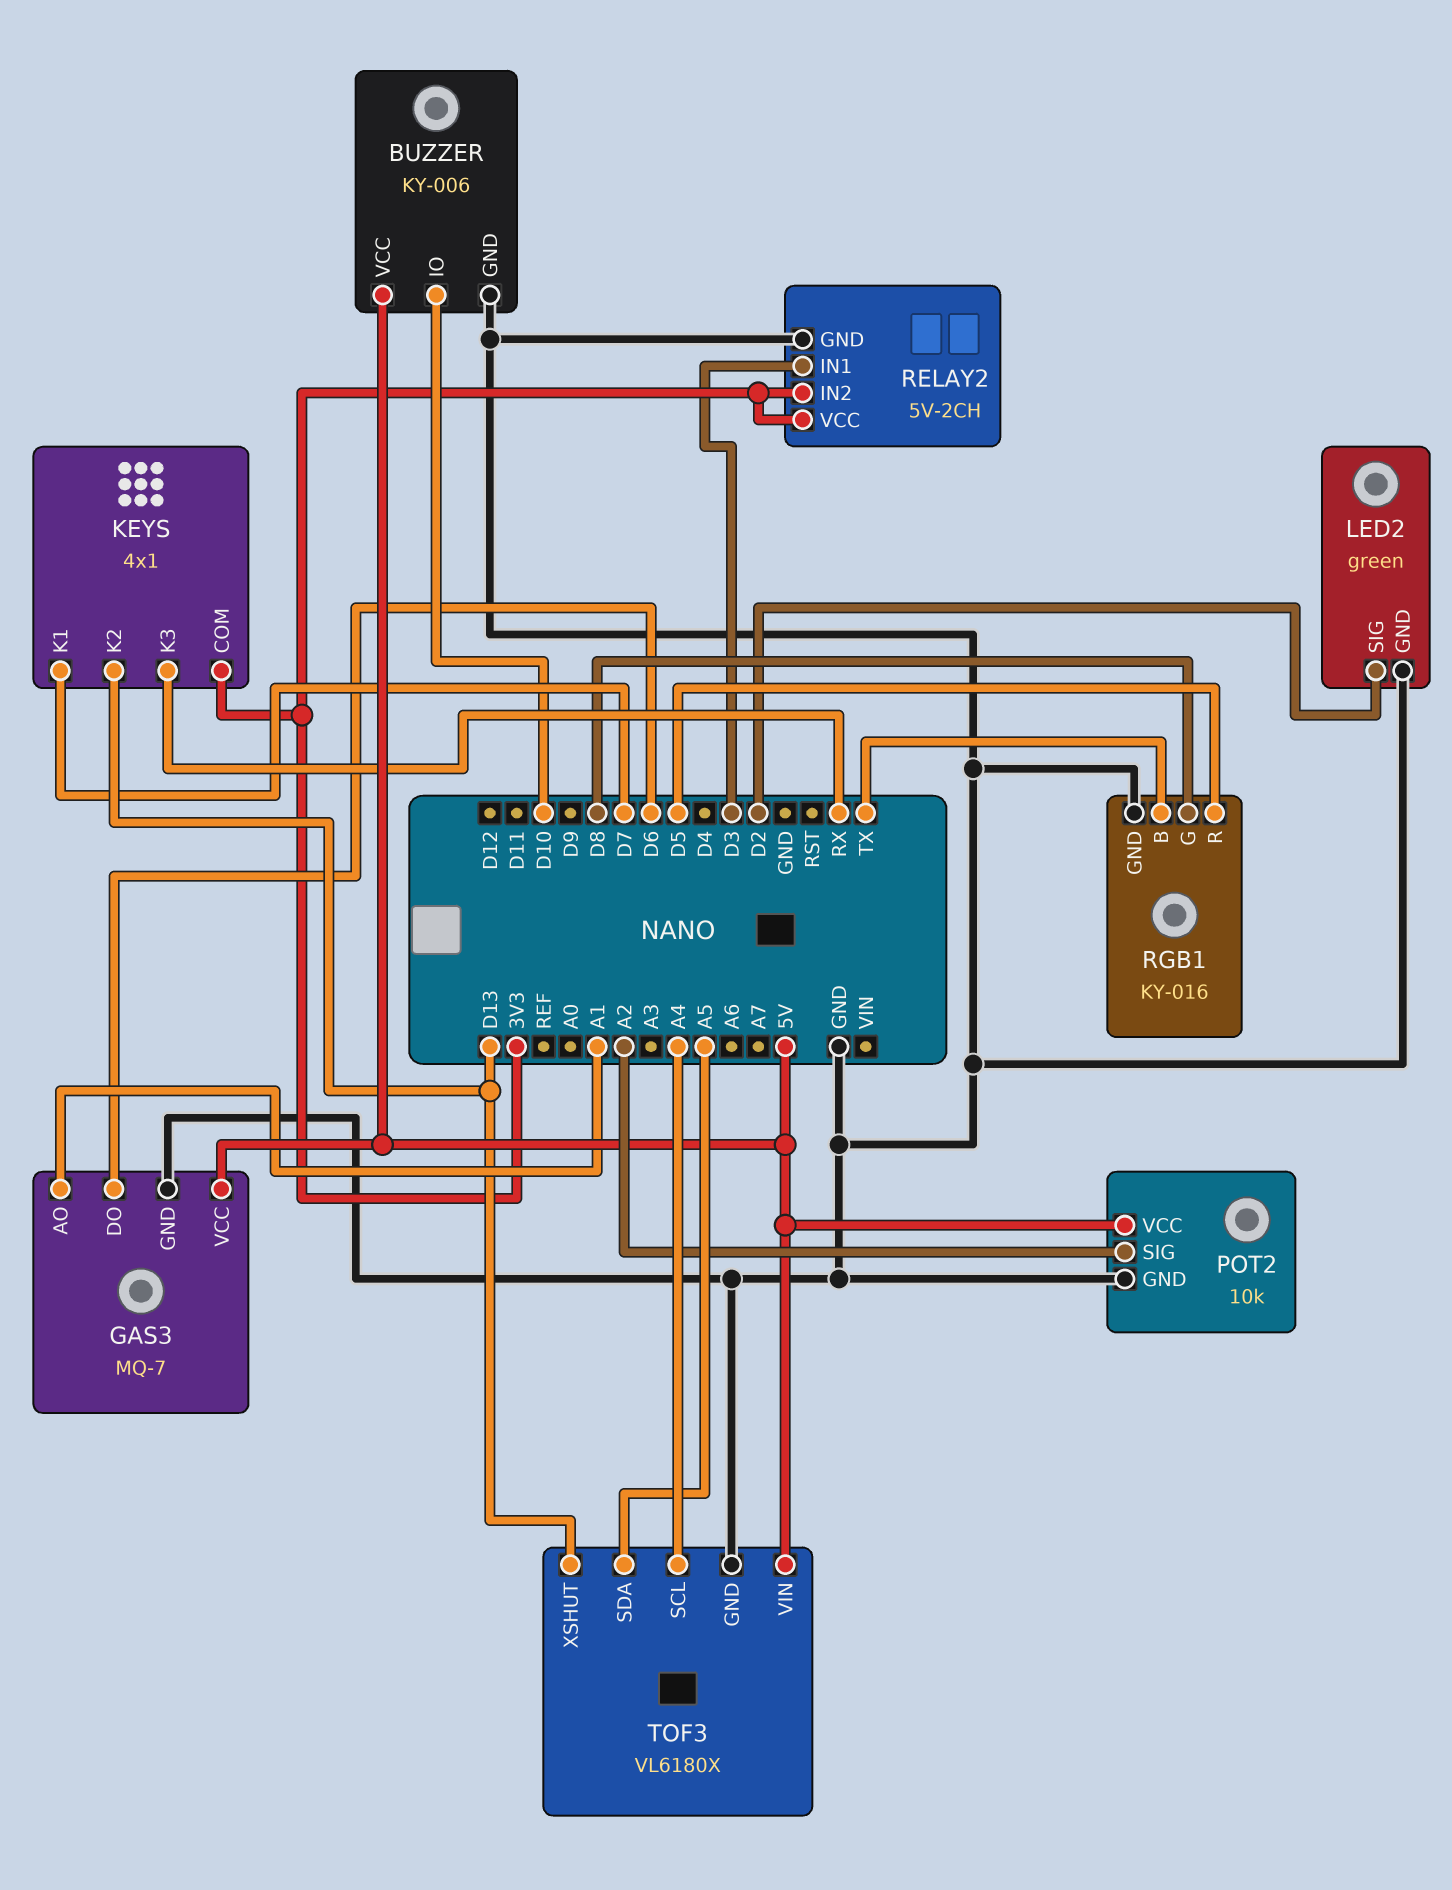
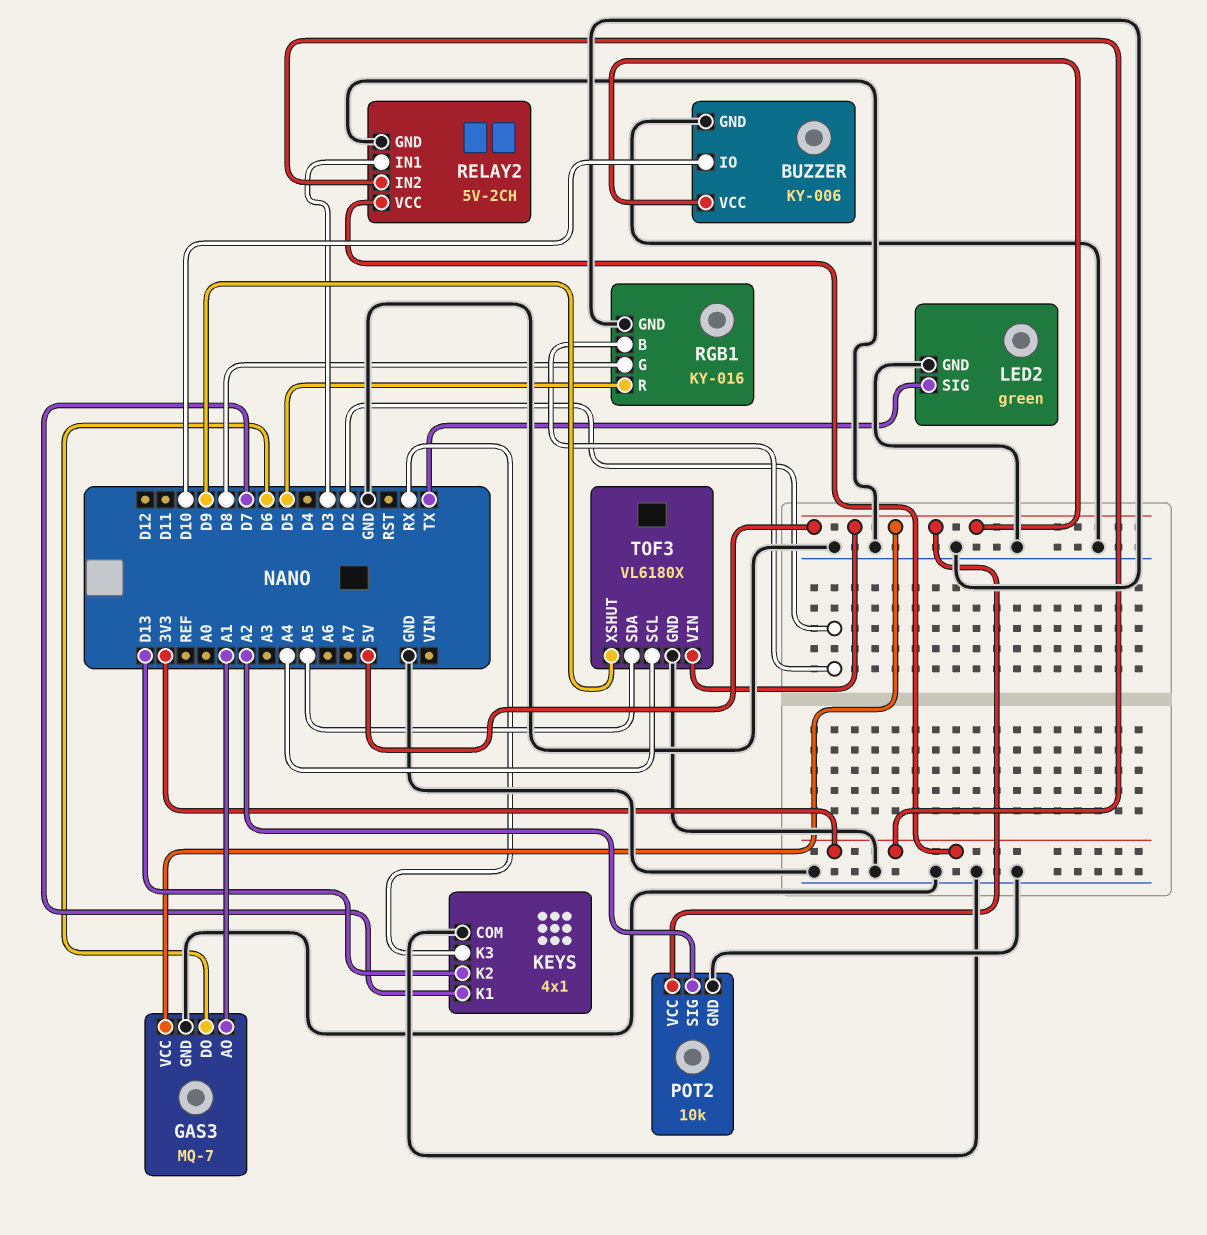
KEYS pin COM: 3V3 -> GND
LED2 pin SIG: D2 -> TX
RGB1 pin B: TX -> D2
TOF3 pin XSHUT: D13 -> D9

